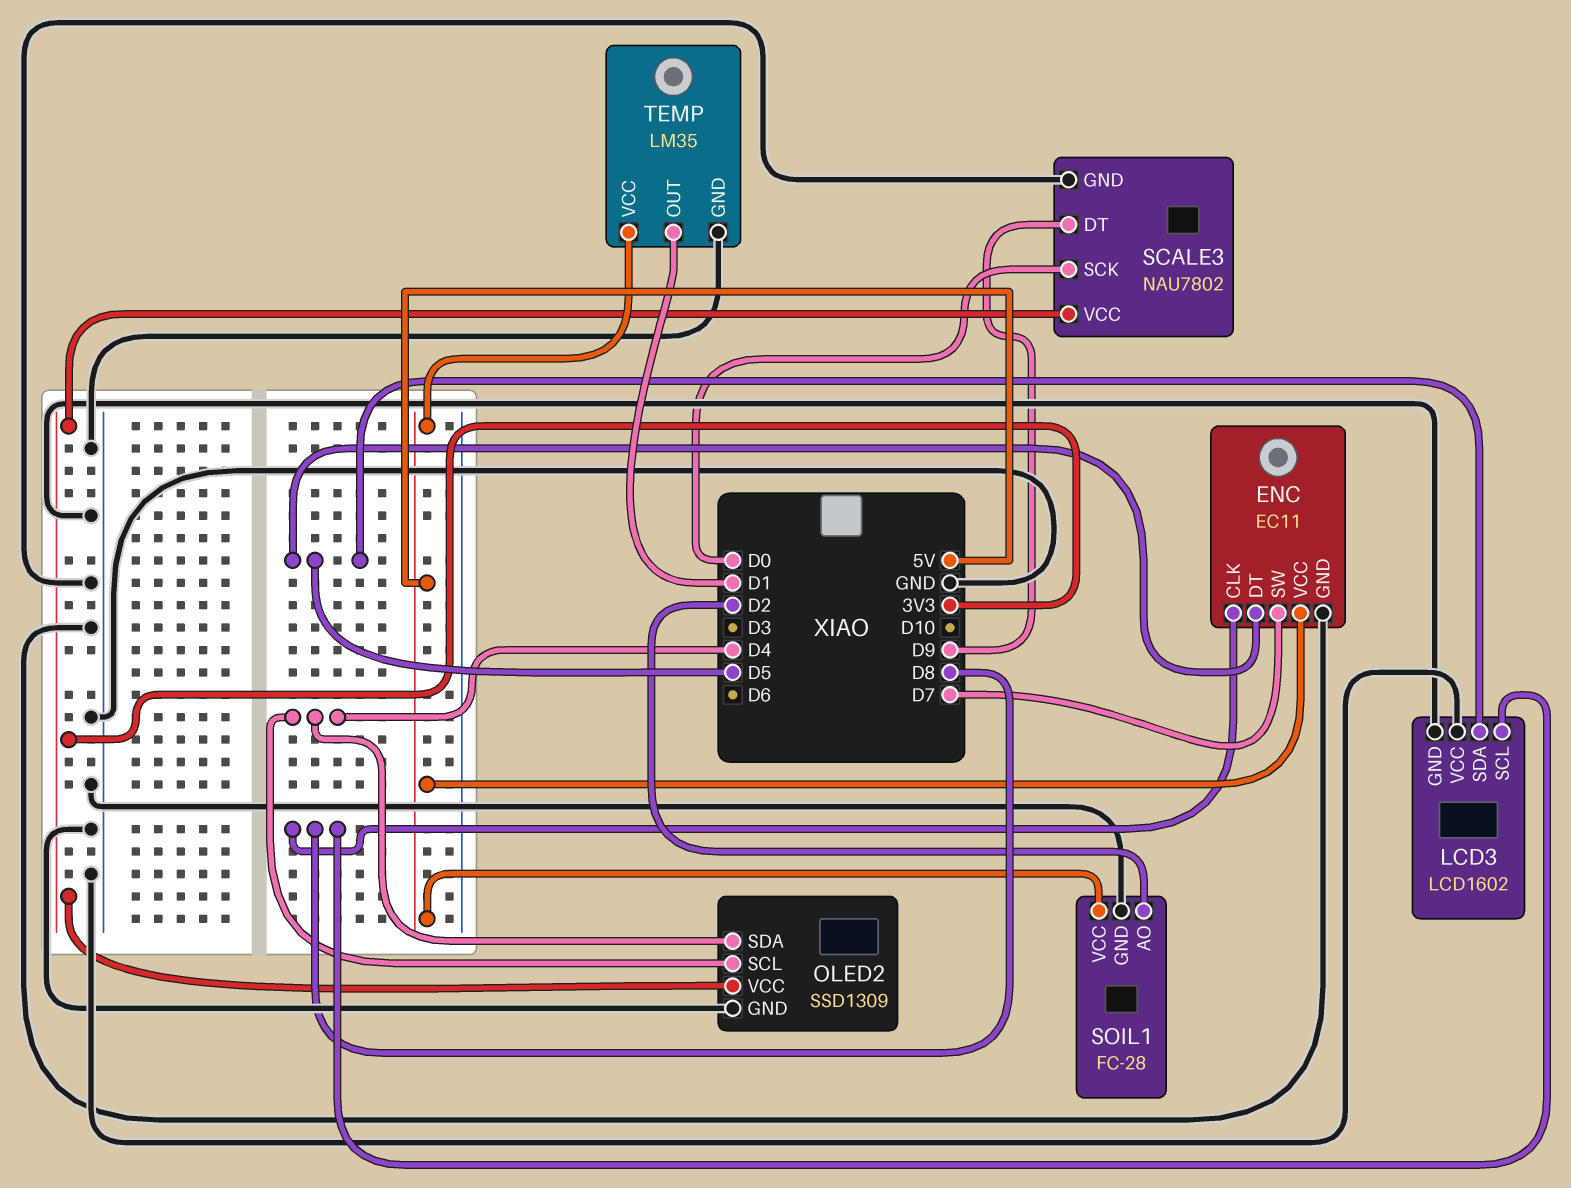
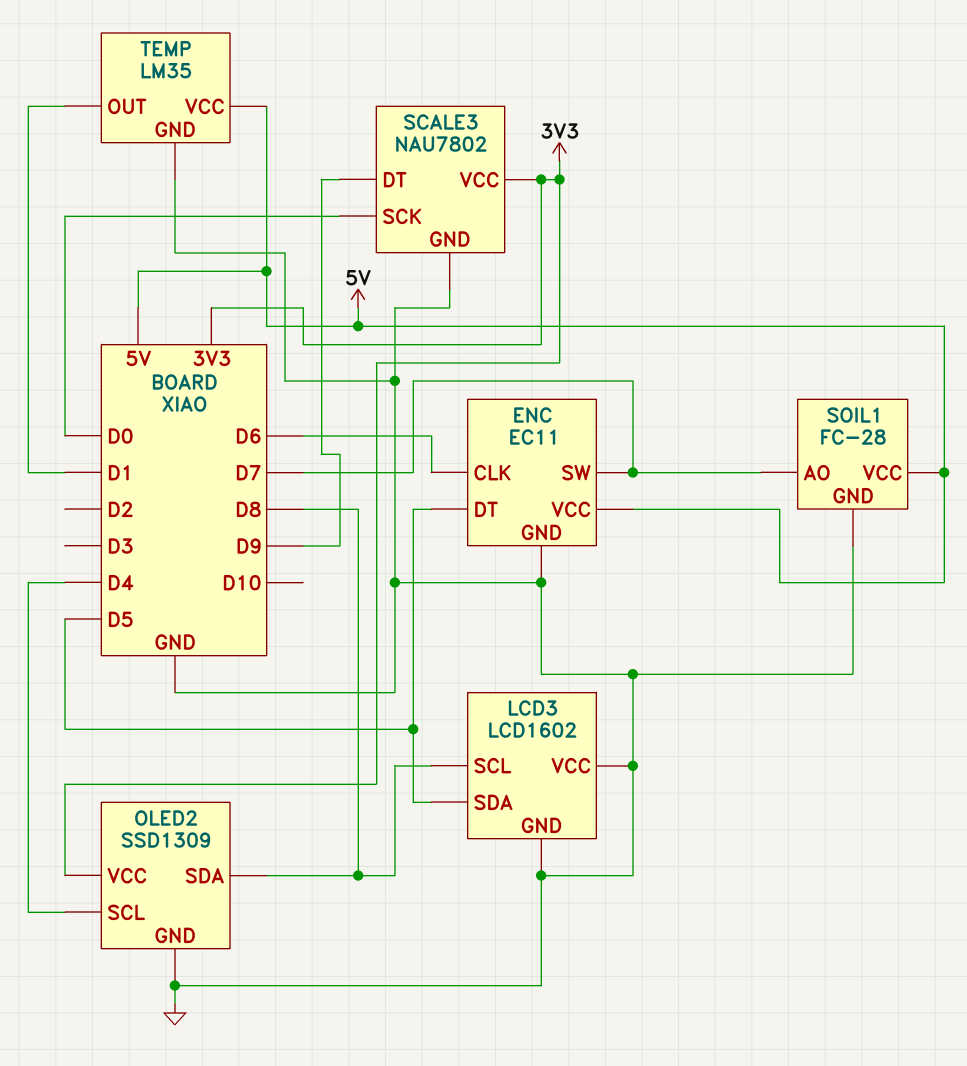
ENC pin CLK: D8 -> D6
OLED2 pin SDA: D4 -> D8
SOIL1 pin AO: D2 -> D7

